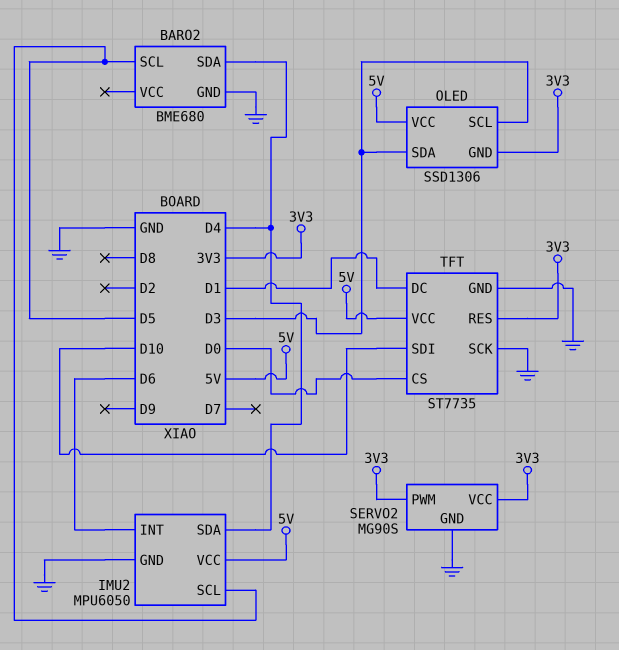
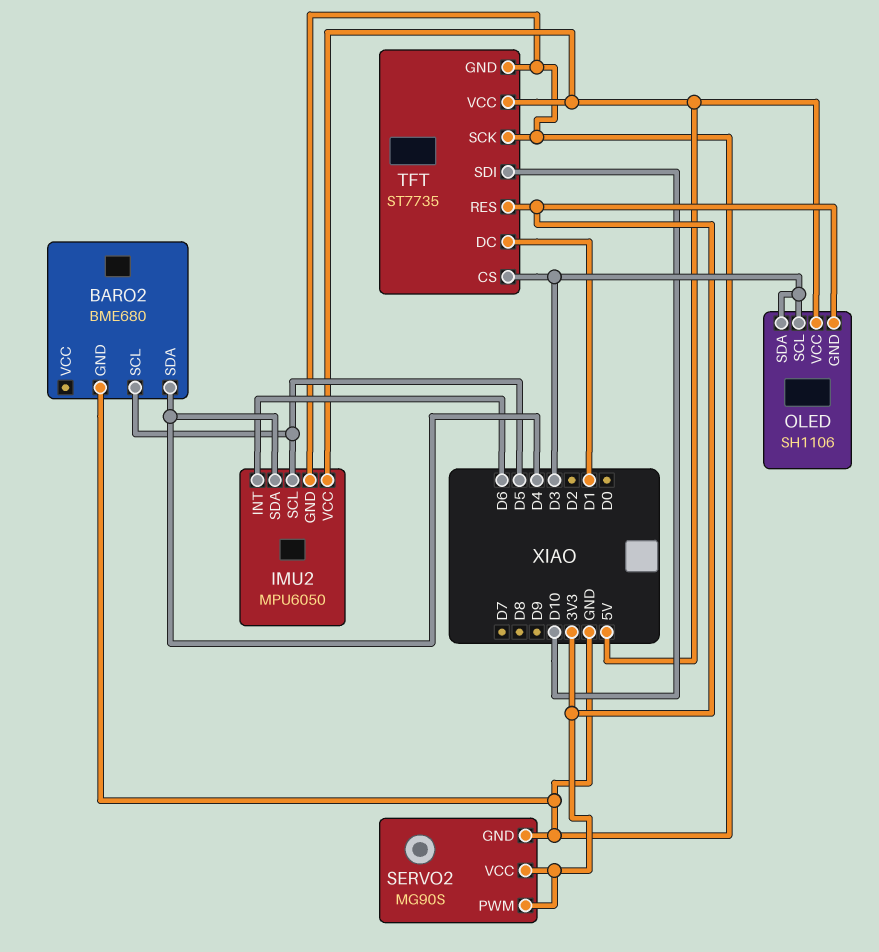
OLED: SSD1306 -> SH1106
TFT pin CS: D0 -> D3

